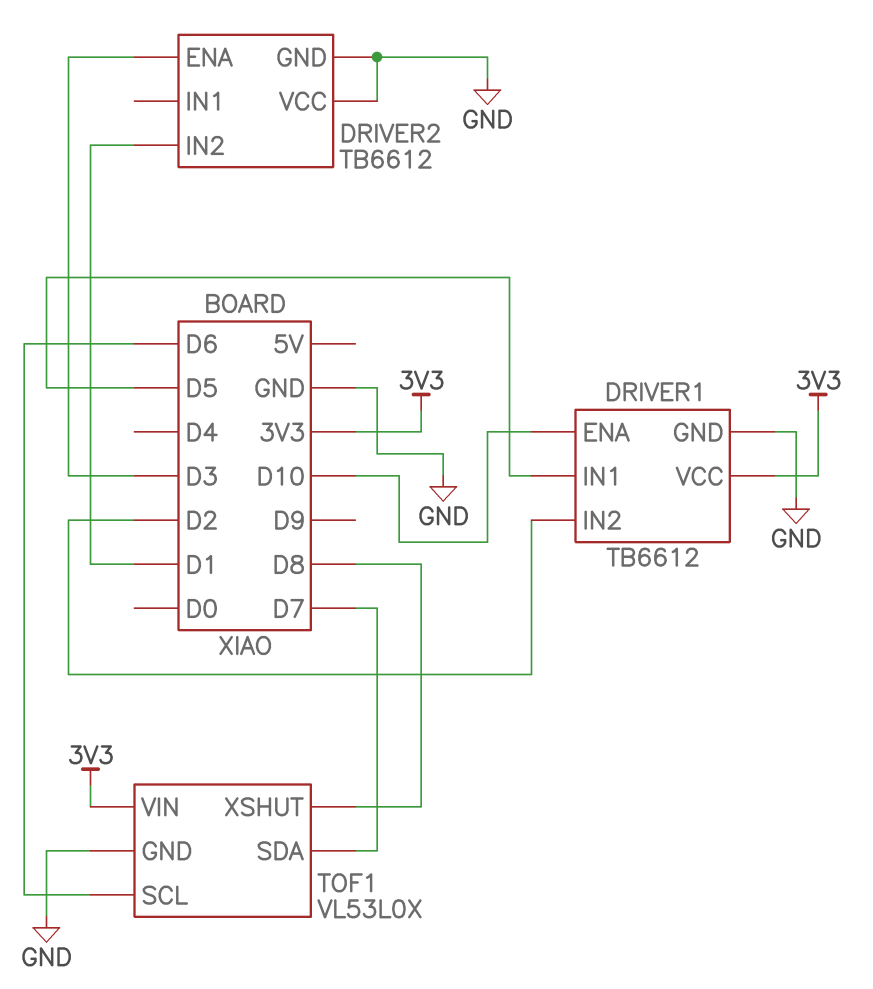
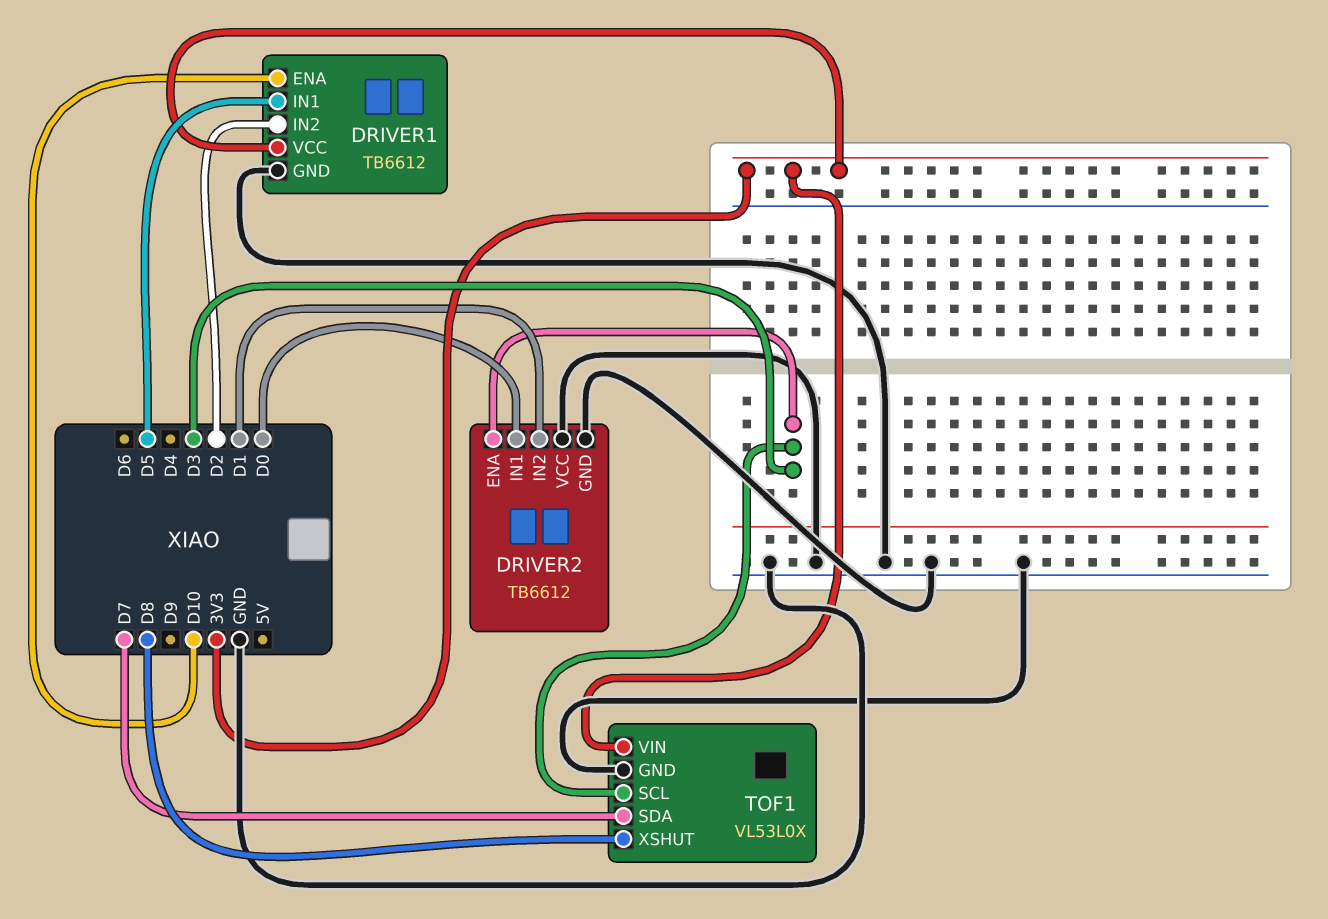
DRIVER2 pin IN1: none -> D0
TOF1 pin SCL: D6 -> D3

